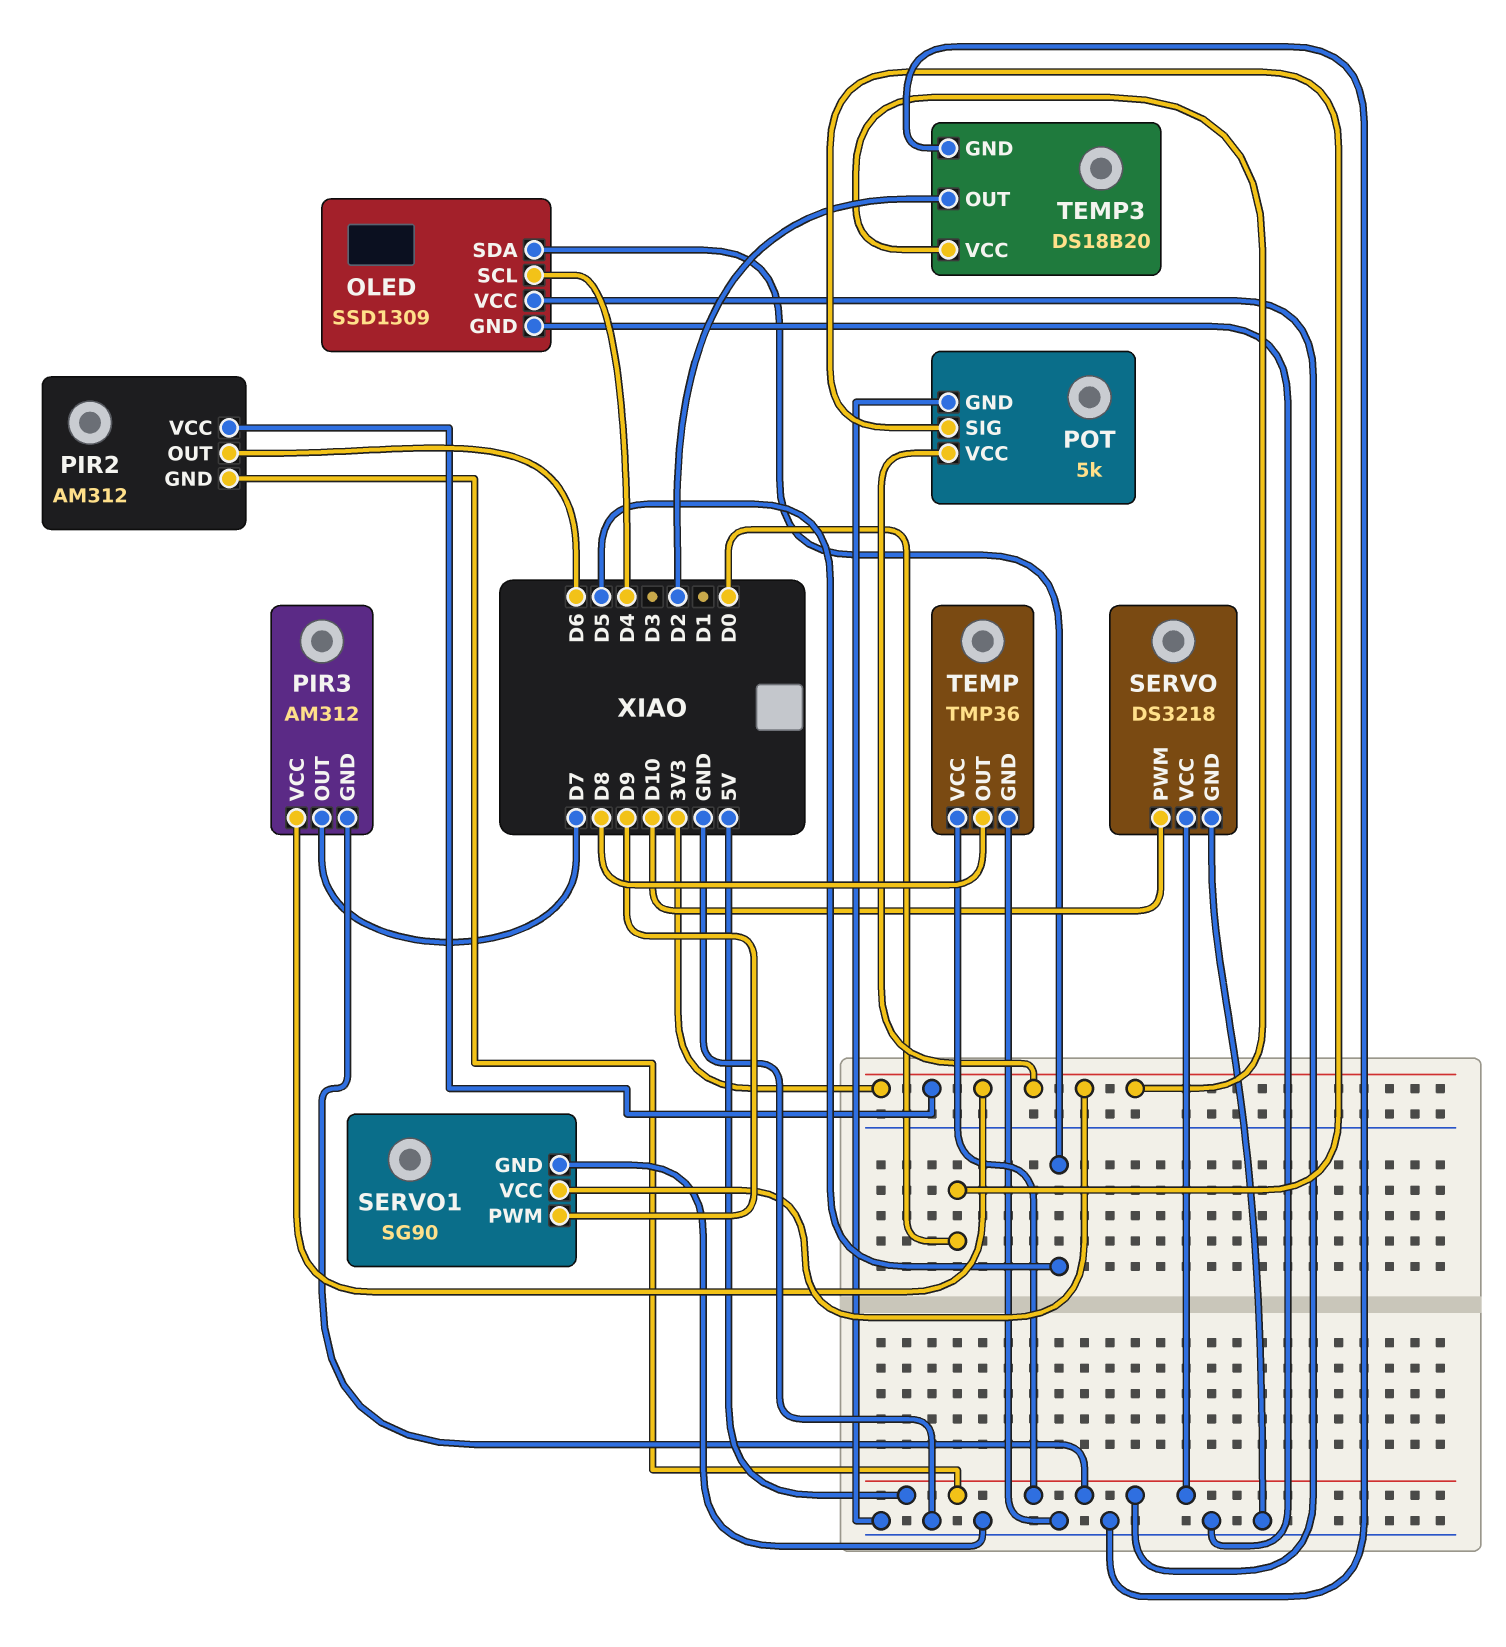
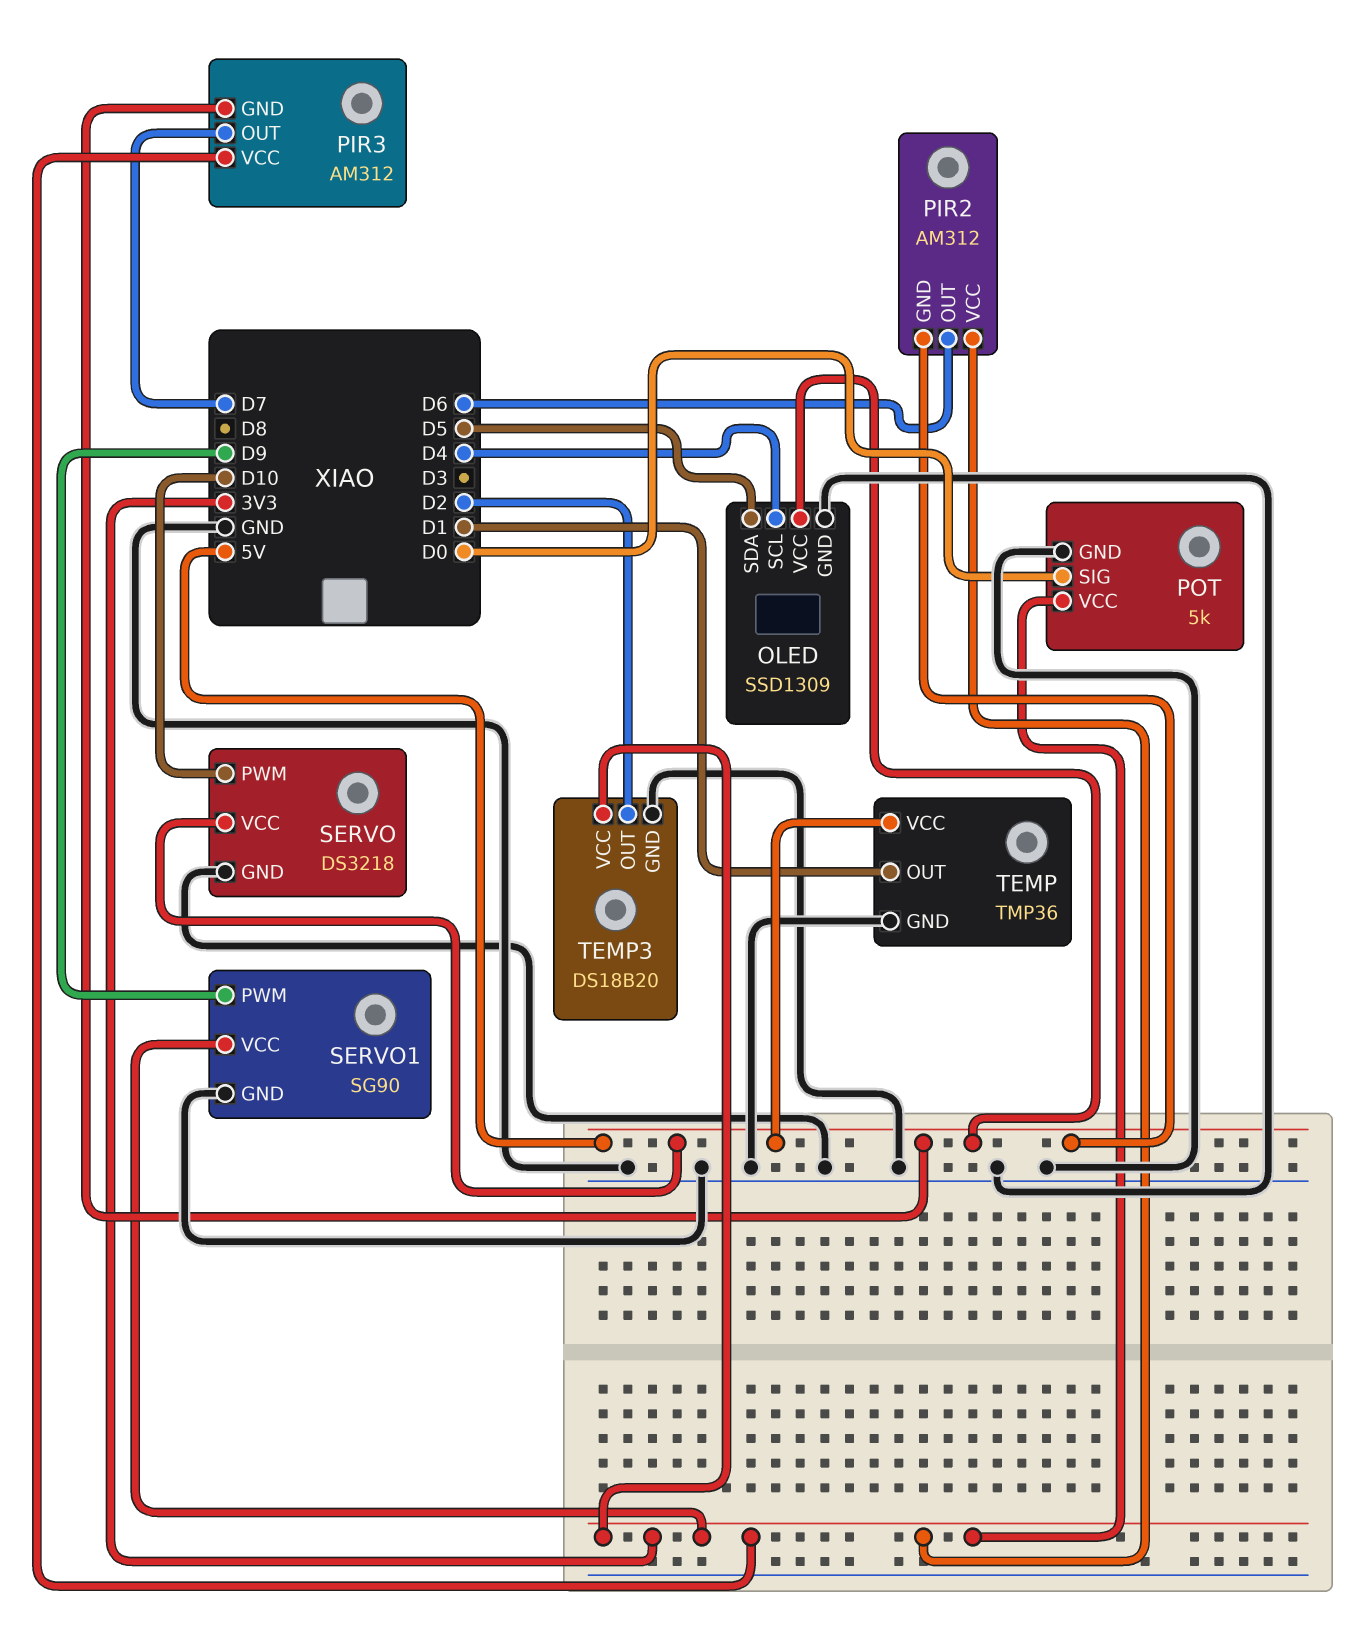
TEMP pin OUT: D8 -> D1

